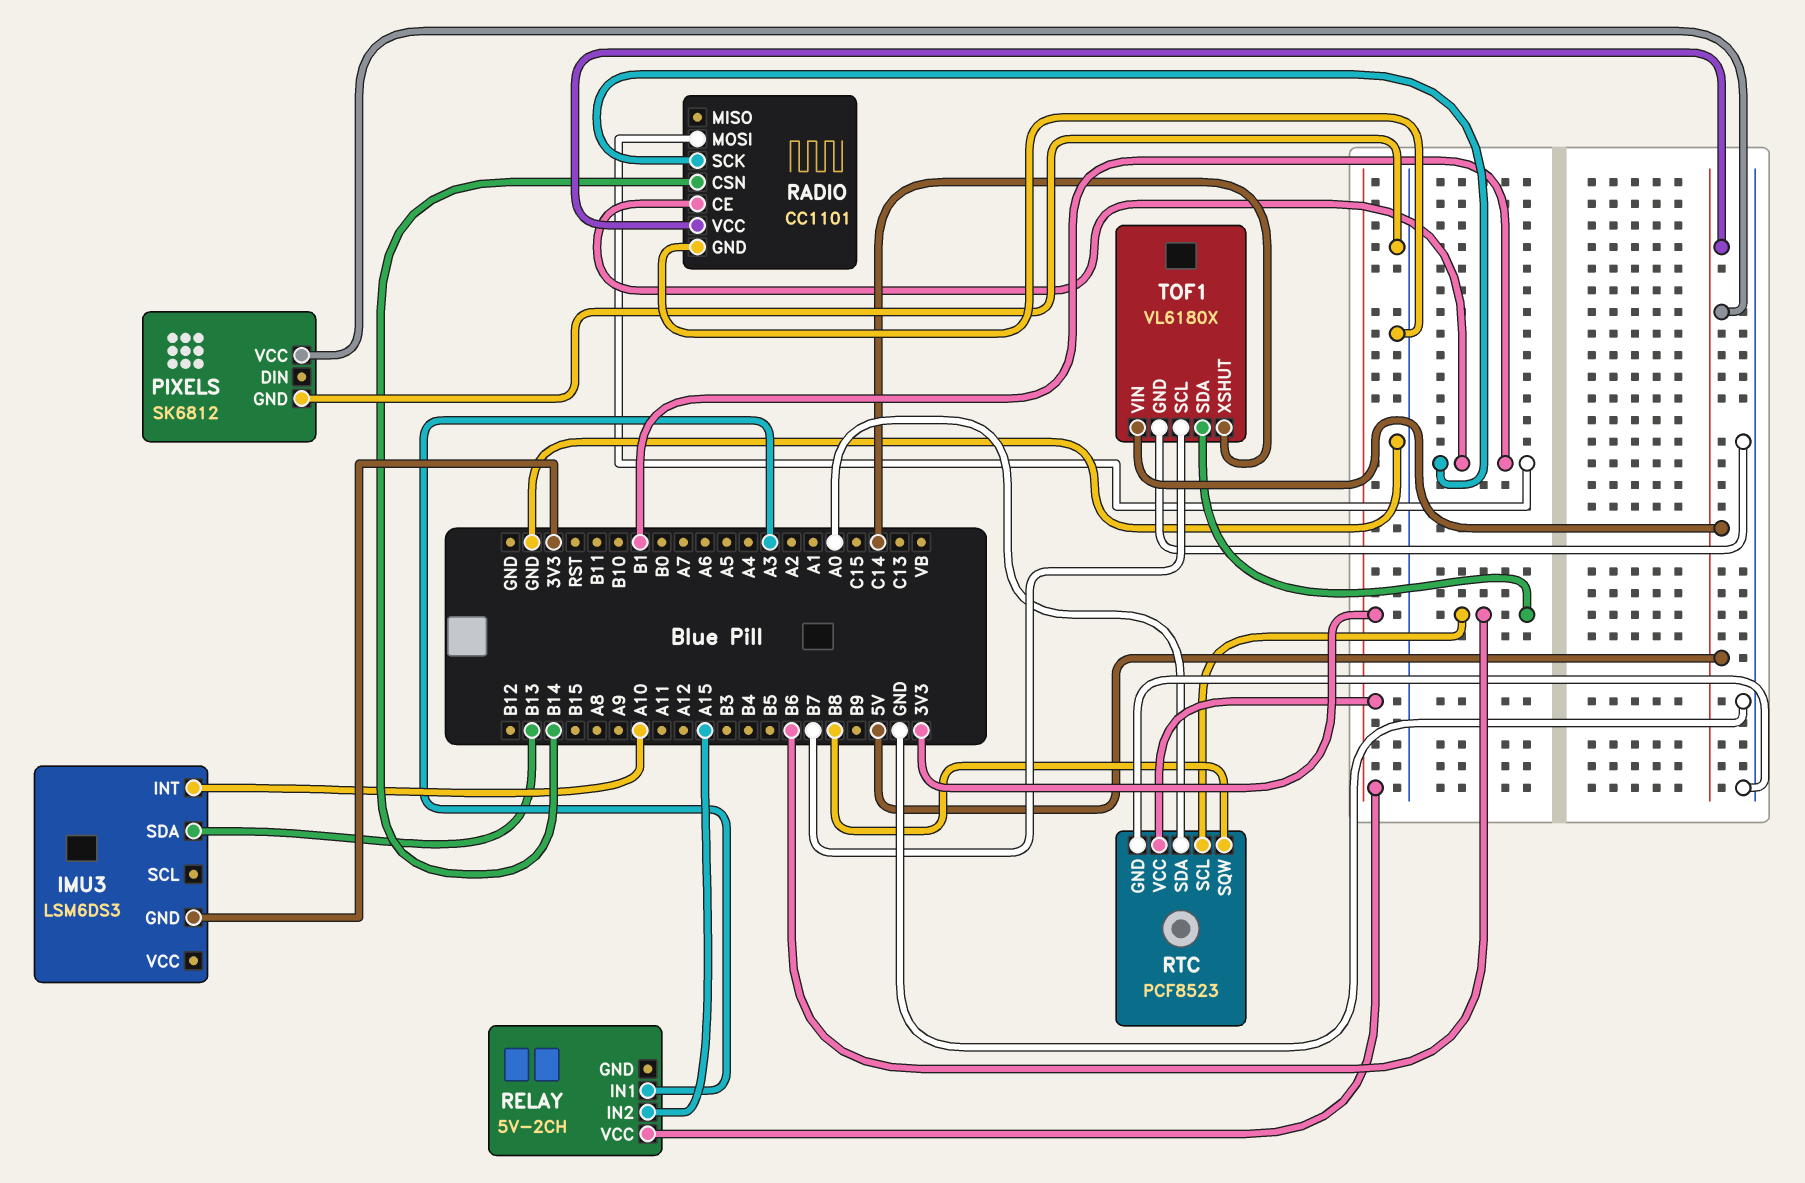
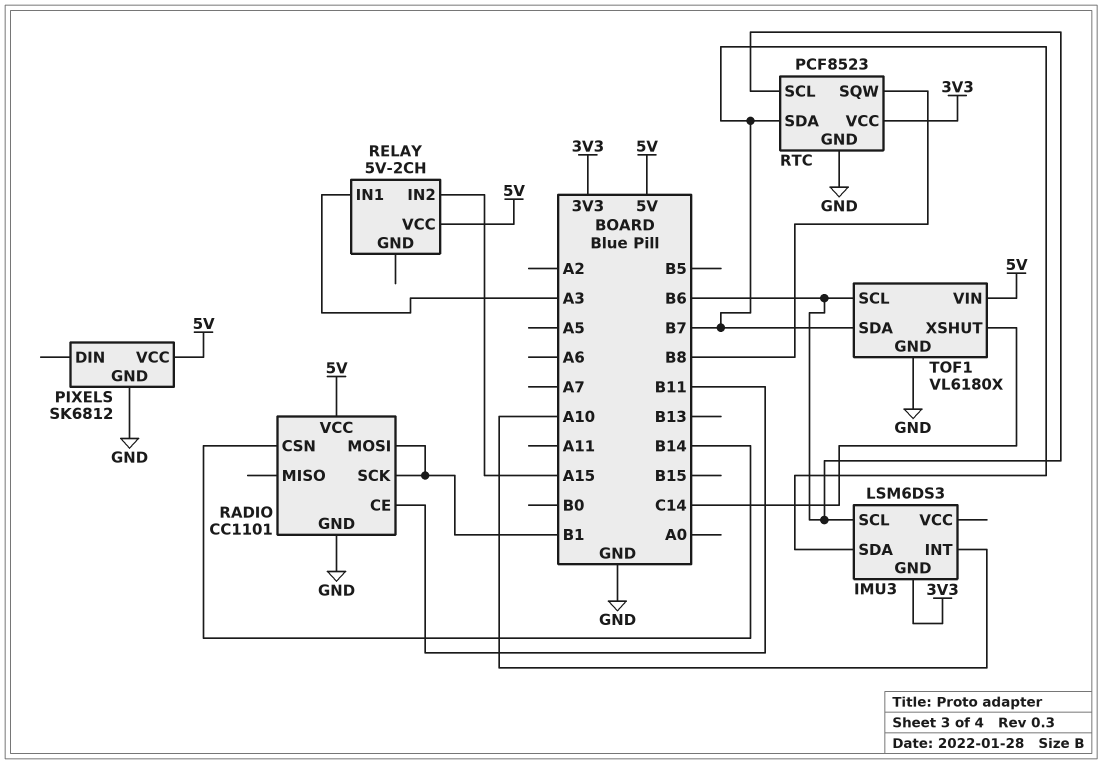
IMU3 pin SCL: none -> B6
IMU3 pin SDA: B13 -> B7
RADIO pin CE: B1 -> B11
RELAY pin VCC: 3V3 -> 5V
RTC pin SDA: A0 -> B7
TOF1 pin SCL: B7 -> B6
TOF1 pin SDA: B6 -> B7

